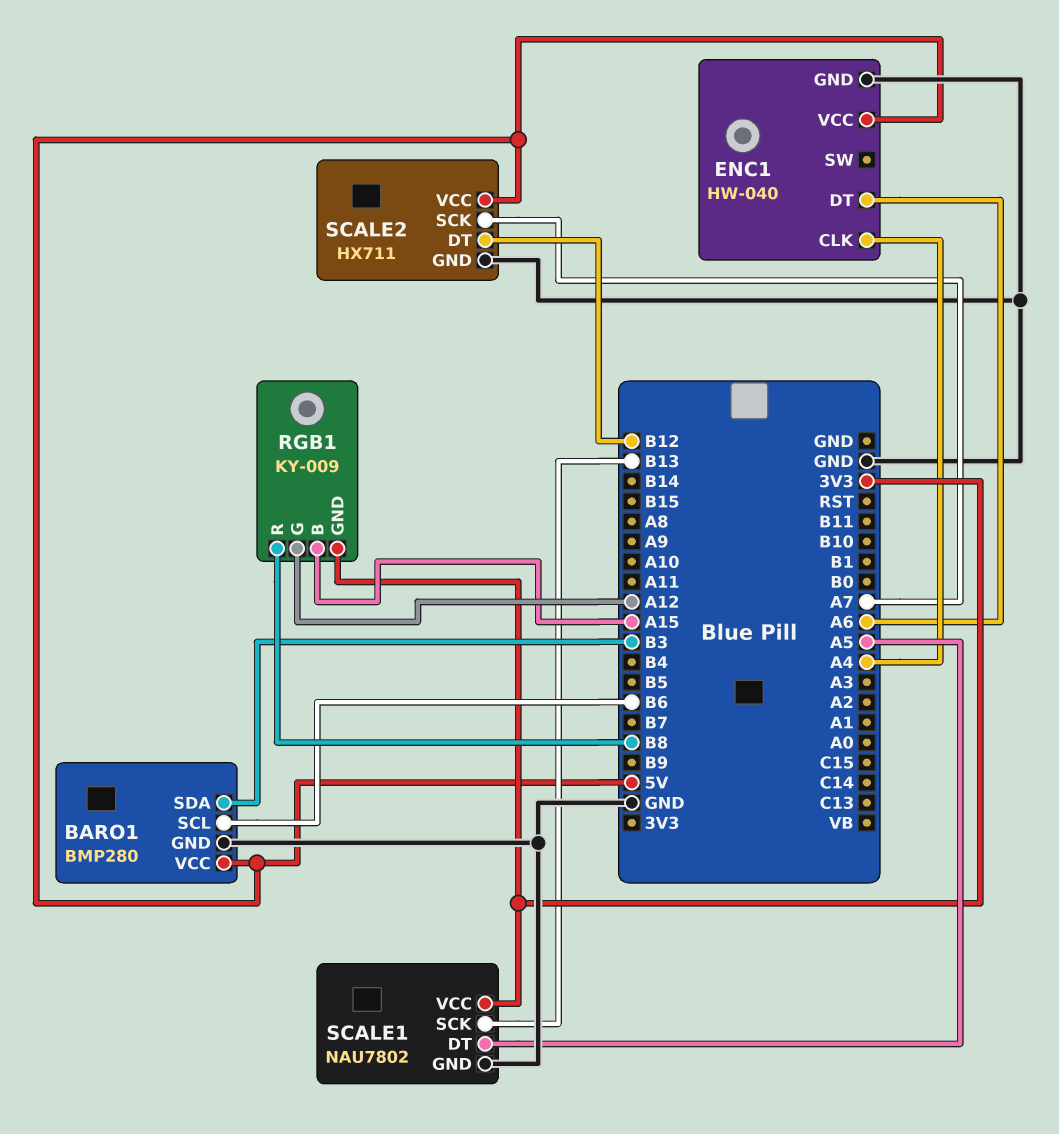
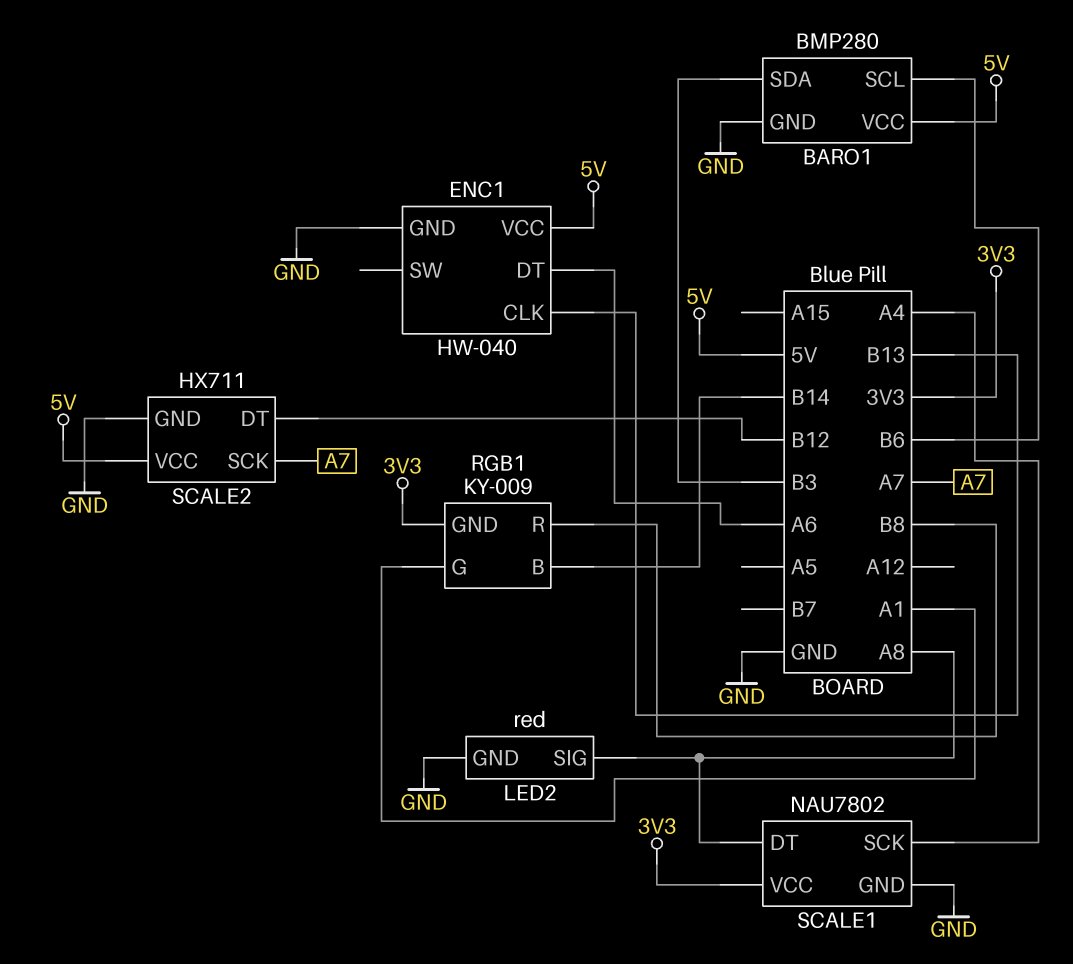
ENC1 pin CLK: A4 -> B13
LED2: none -> red
LED2 pin GND: none -> GND
LED2 pin SIG: none -> A8
RGB1 pin B: A15 -> B14
RGB1 pin G: A12 -> A1
SCALE1 pin DT: A5 -> A8
SCALE1 pin SCK: B13 -> A4

